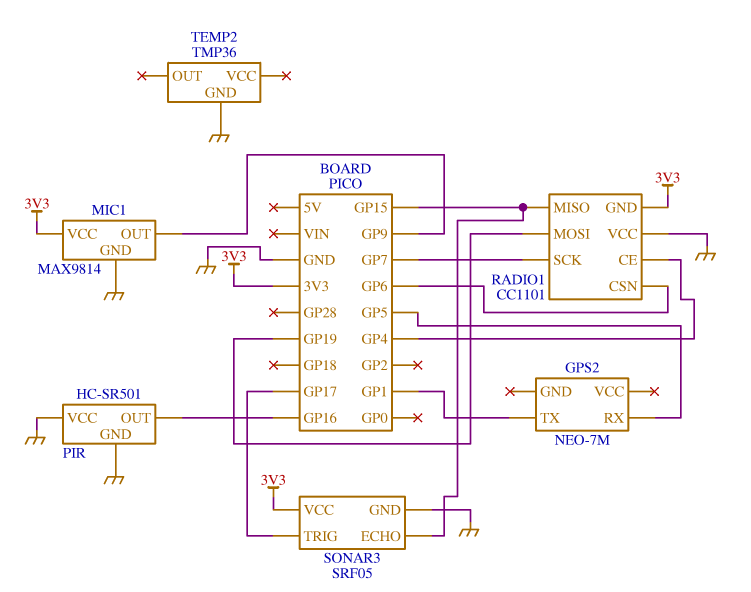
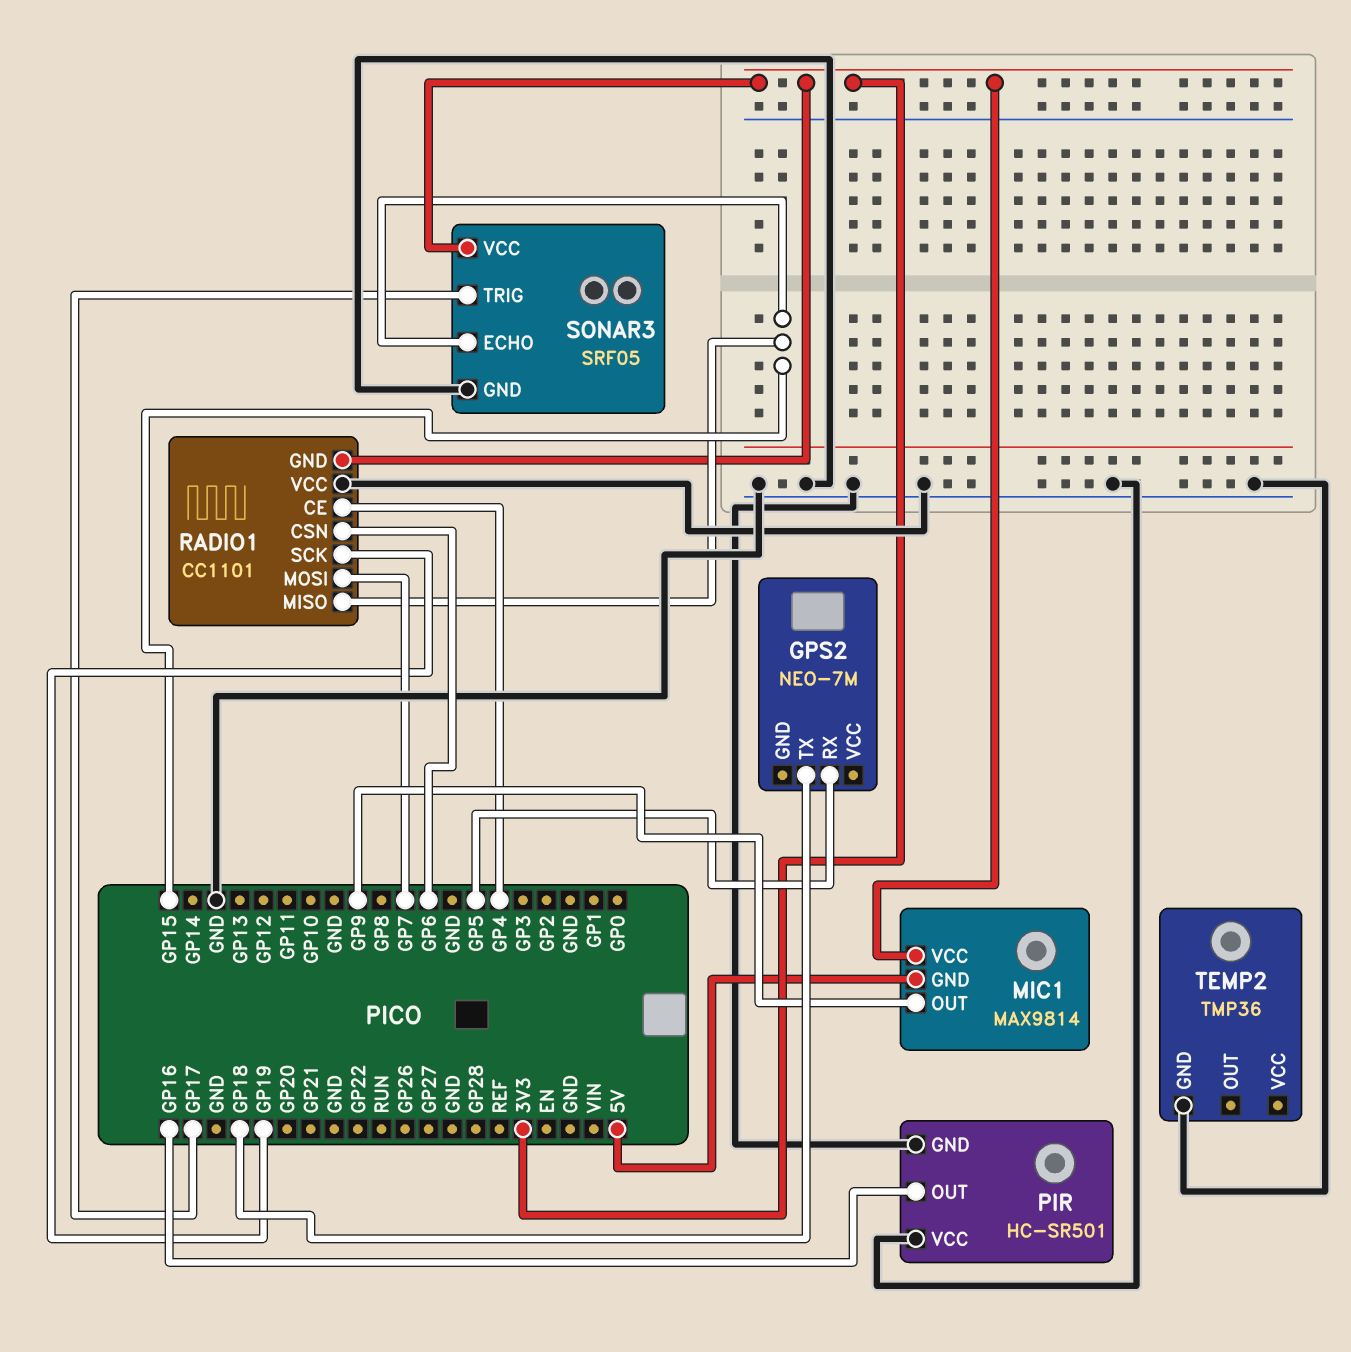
GPS2 pin TX: GP1 -> GP18
MIC1 pin GND: GND -> 5V
RADIO1 pin MOSI: GP19 -> GP7
RADIO1 pin SCK: GP7 -> GP19

